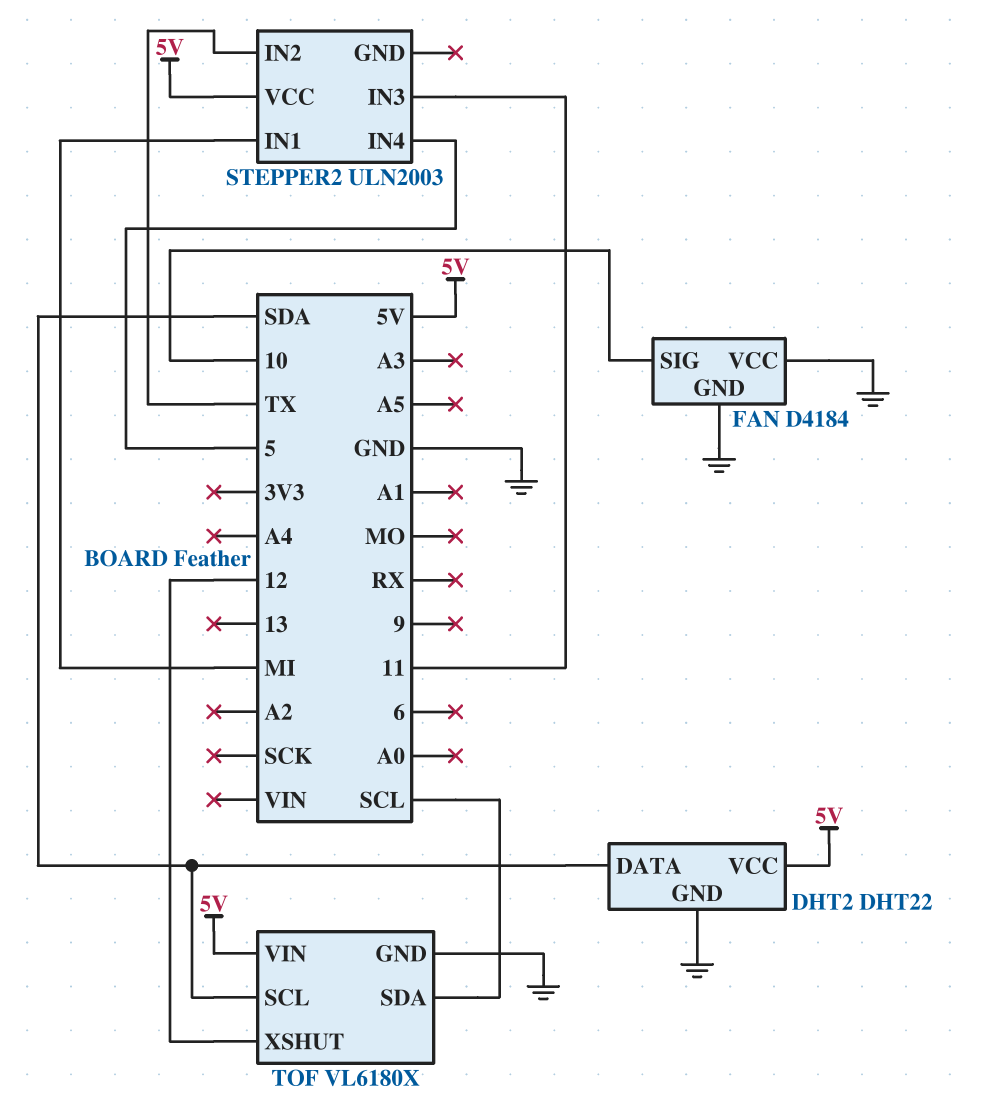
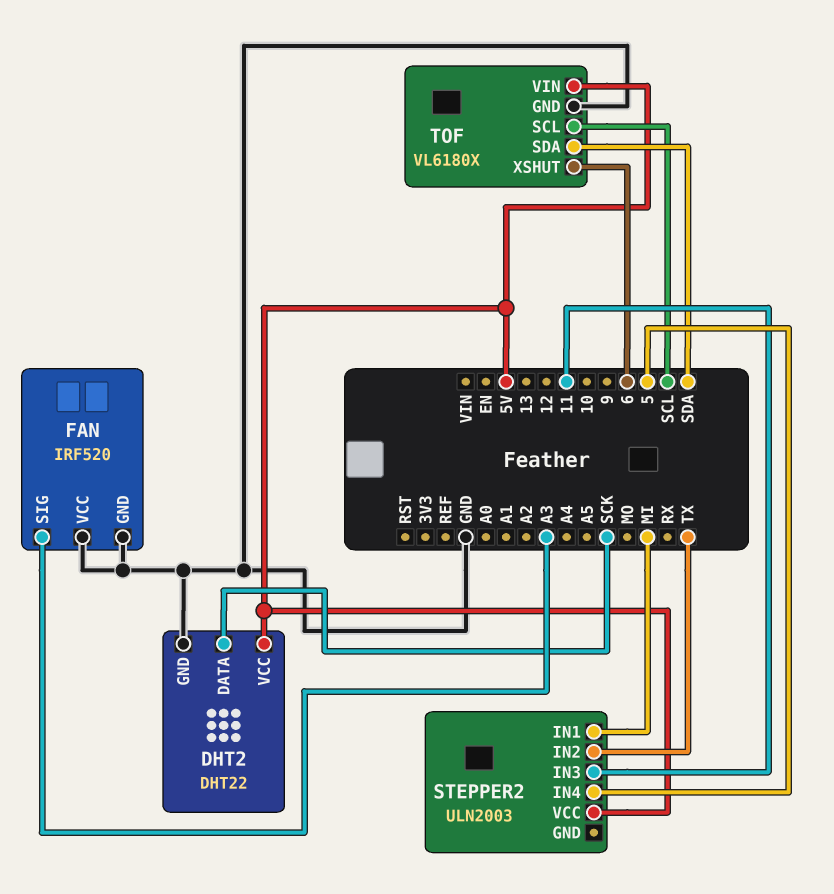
DHT2 pin DATA: SDA -> SCK
FAN: D4184 -> IRF520
FAN pin SIG: 10 -> A3
TOF pin SCL: SDA -> SCL
TOF pin SDA: SCL -> SDA
TOF pin XSHUT: 12 -> 6

